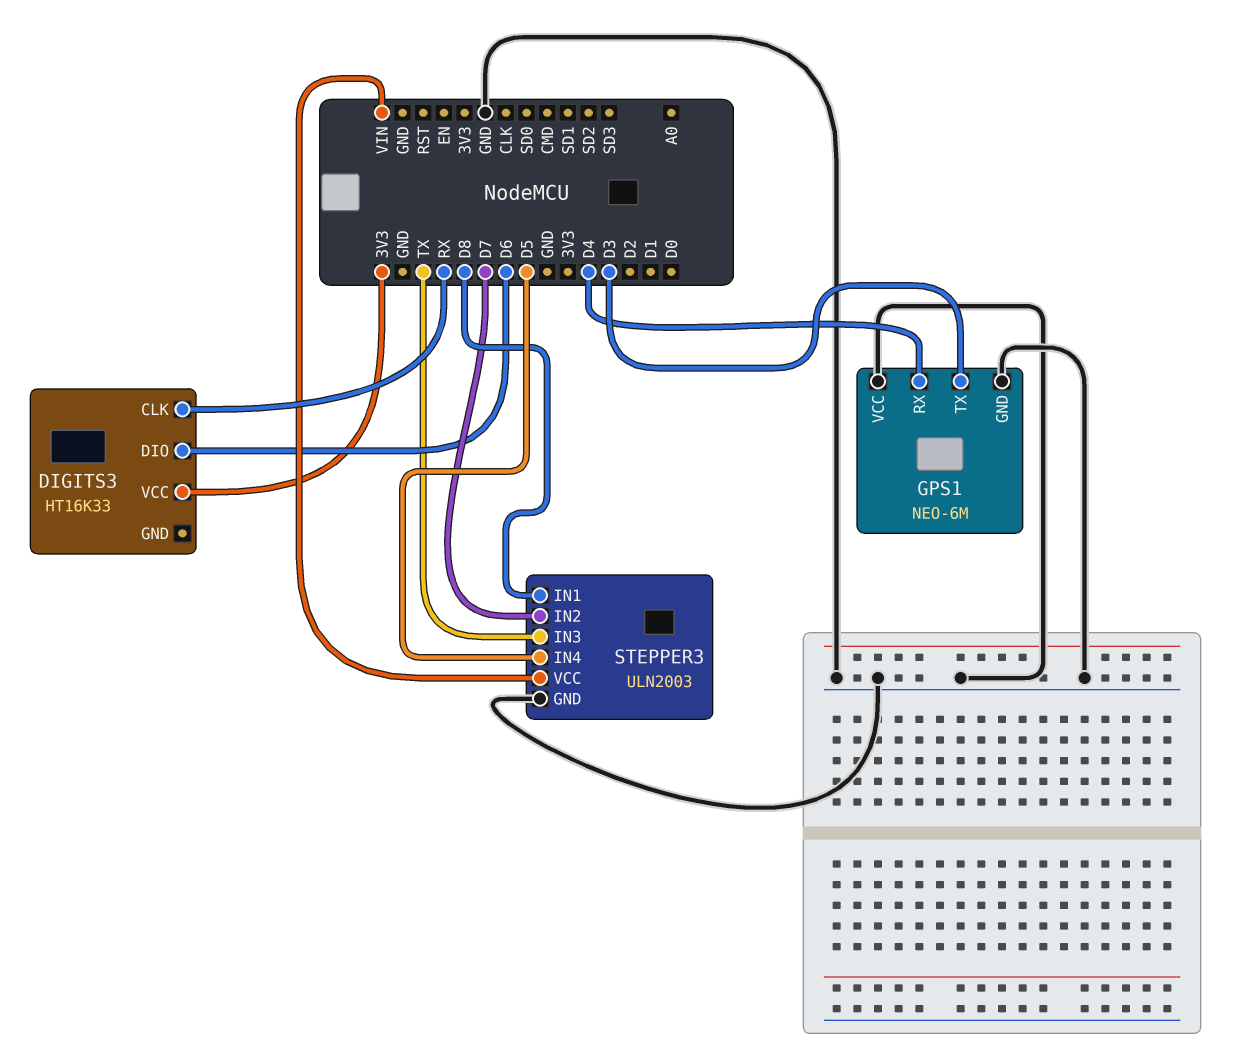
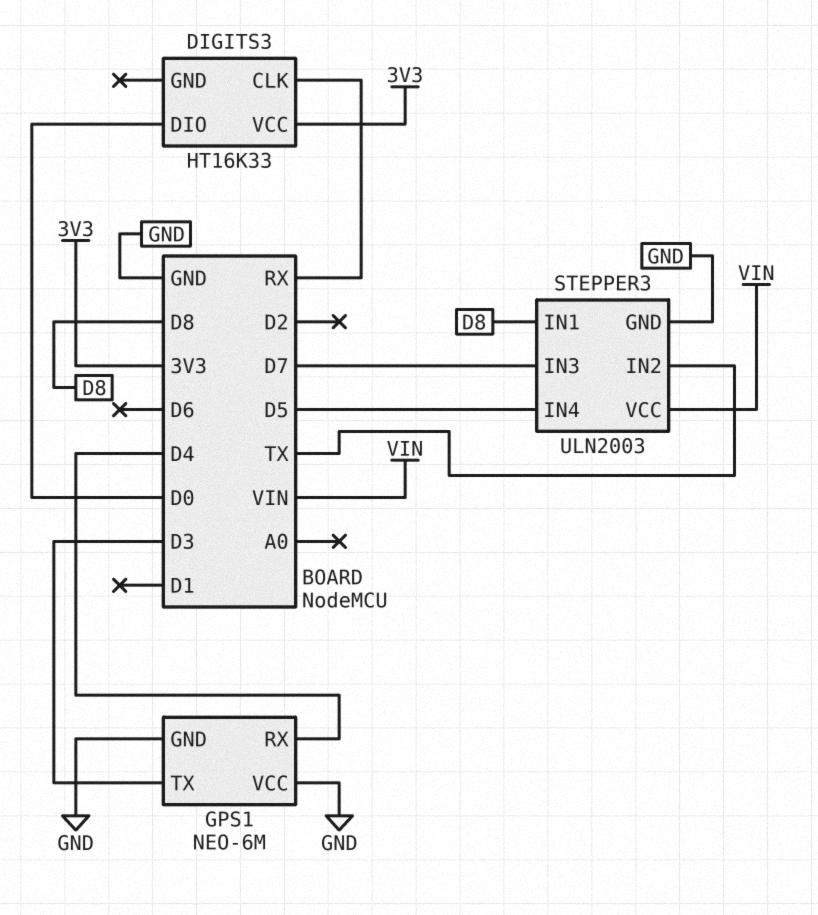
DIGITS3 pin DIO: D6 -> D0
STEPPER3 pin IN2: D7 -> TX
STEPPER3 pin IN3: TX -> D7

